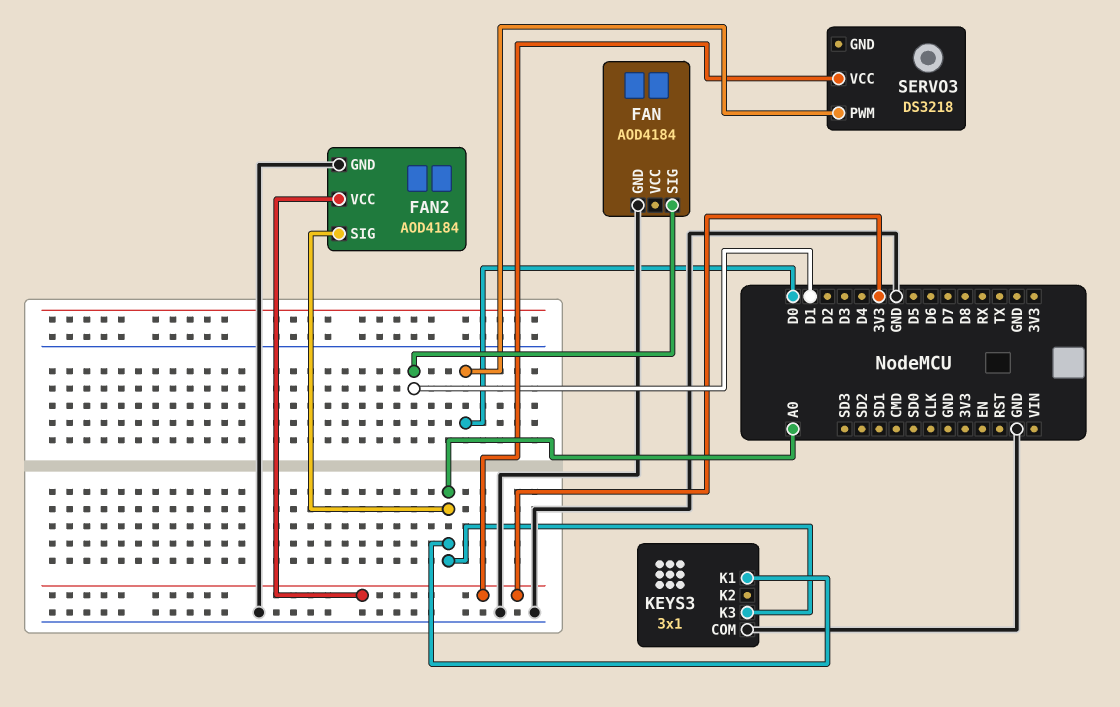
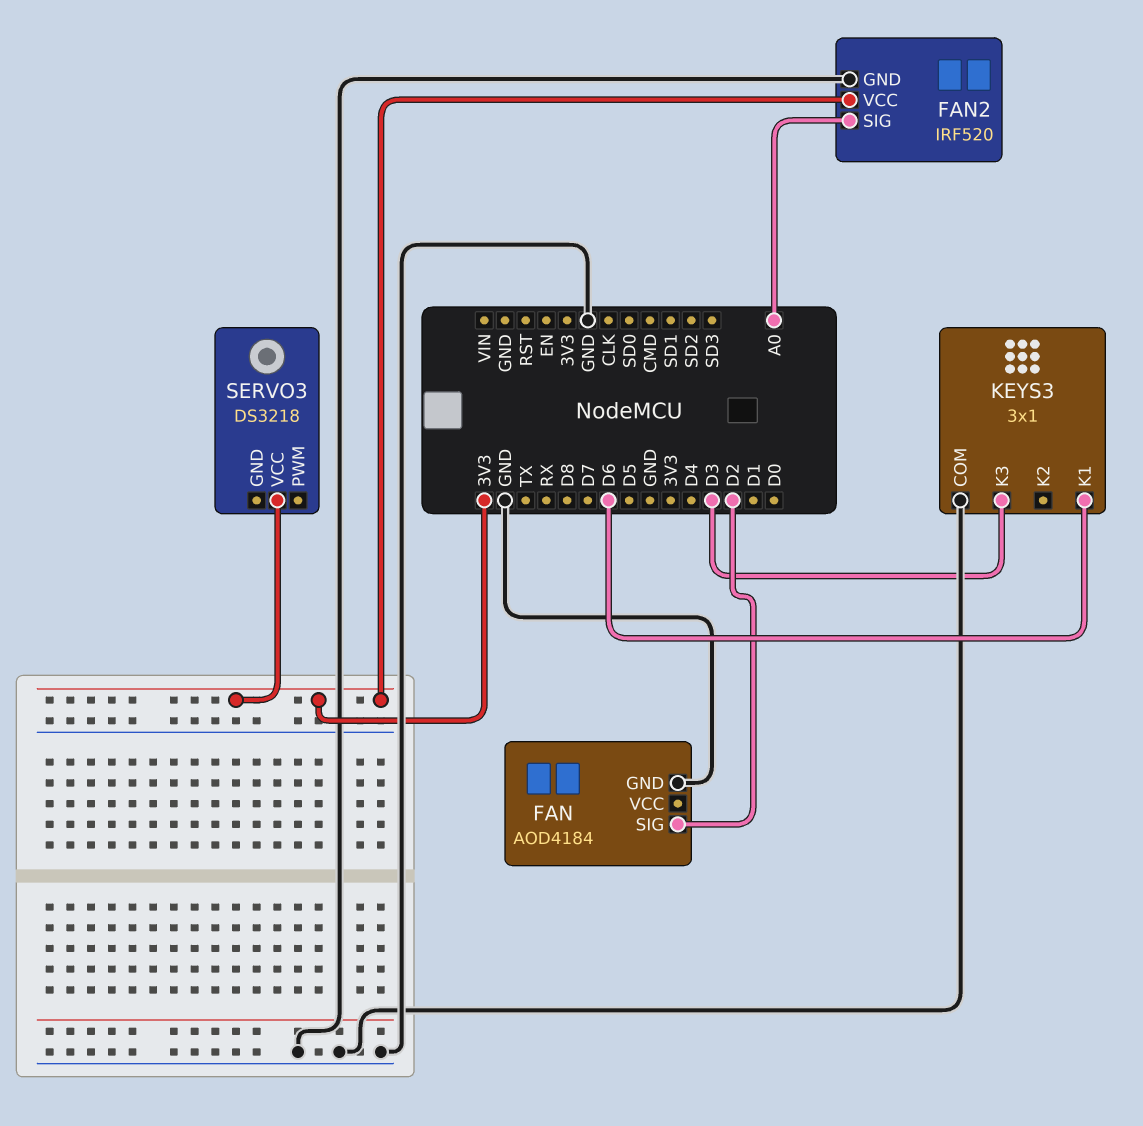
FAN pin SIG: D1 -> D2
FAN2: AOD4184 -> IRF520
KEYS3 pin K1: A0 -> D6
KEYS3 pin K3: A0 -> D3
SERVO3 pin PWM: D0 -> none

